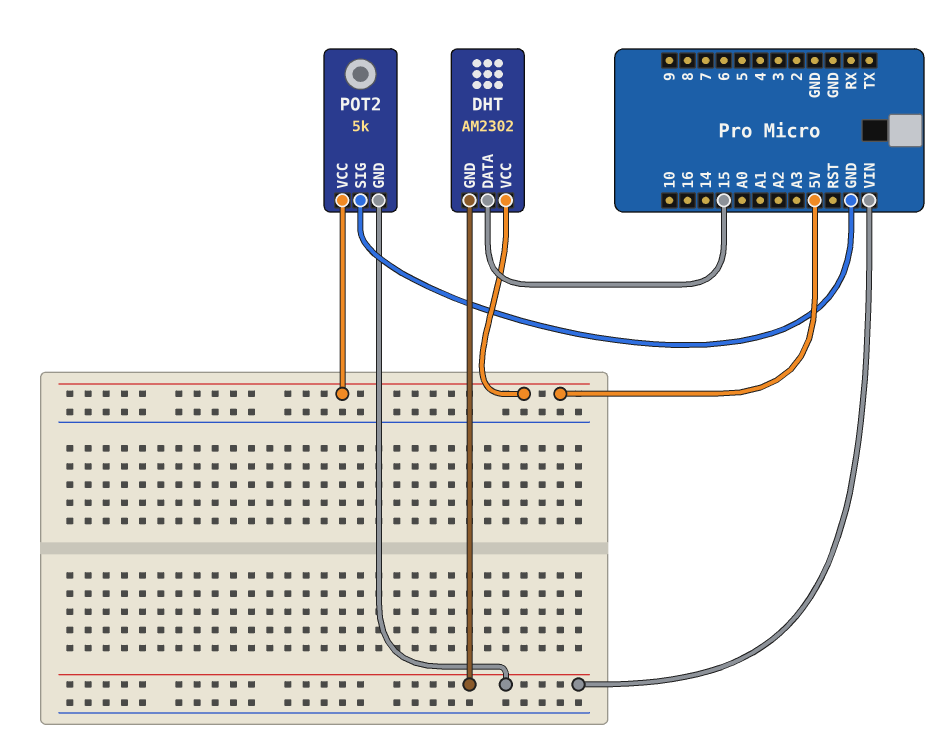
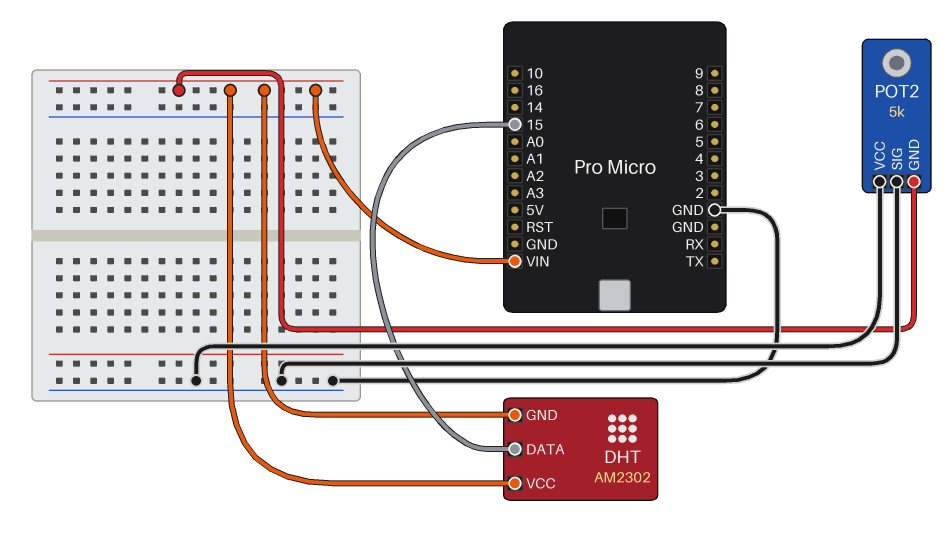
DHT pin VCC: 5V -> VIN
POT2 pin VCC: 5V -> GND

